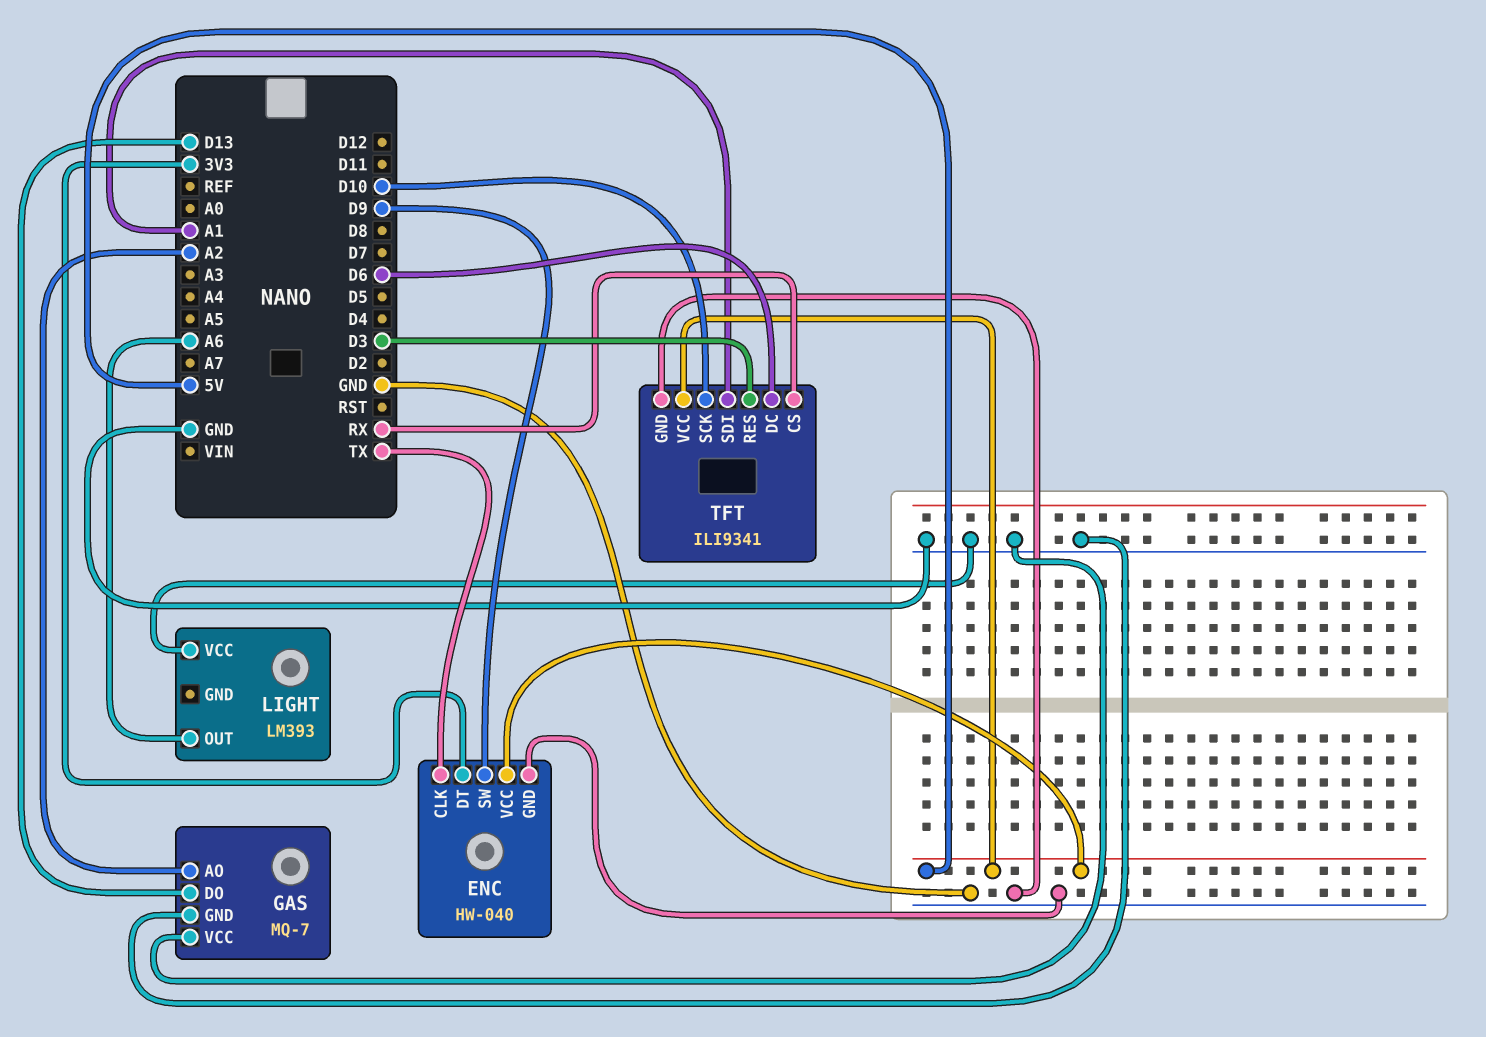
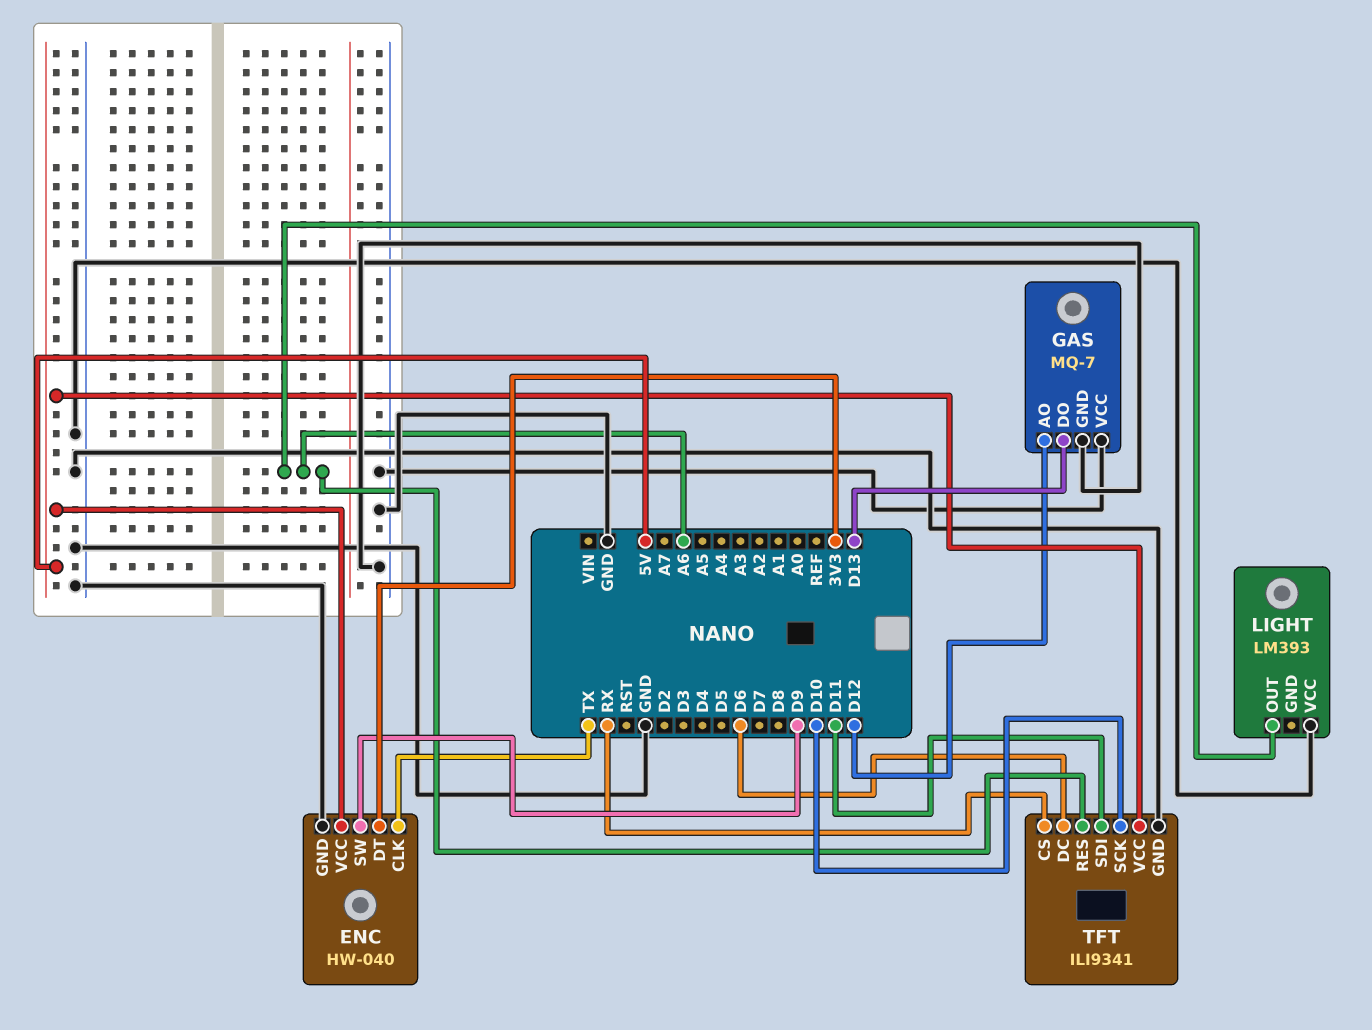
GAS pin AO: A2 -> D12
TFT pin RES: D3 -> A6
TFT pin SDI: A1 -> D11

